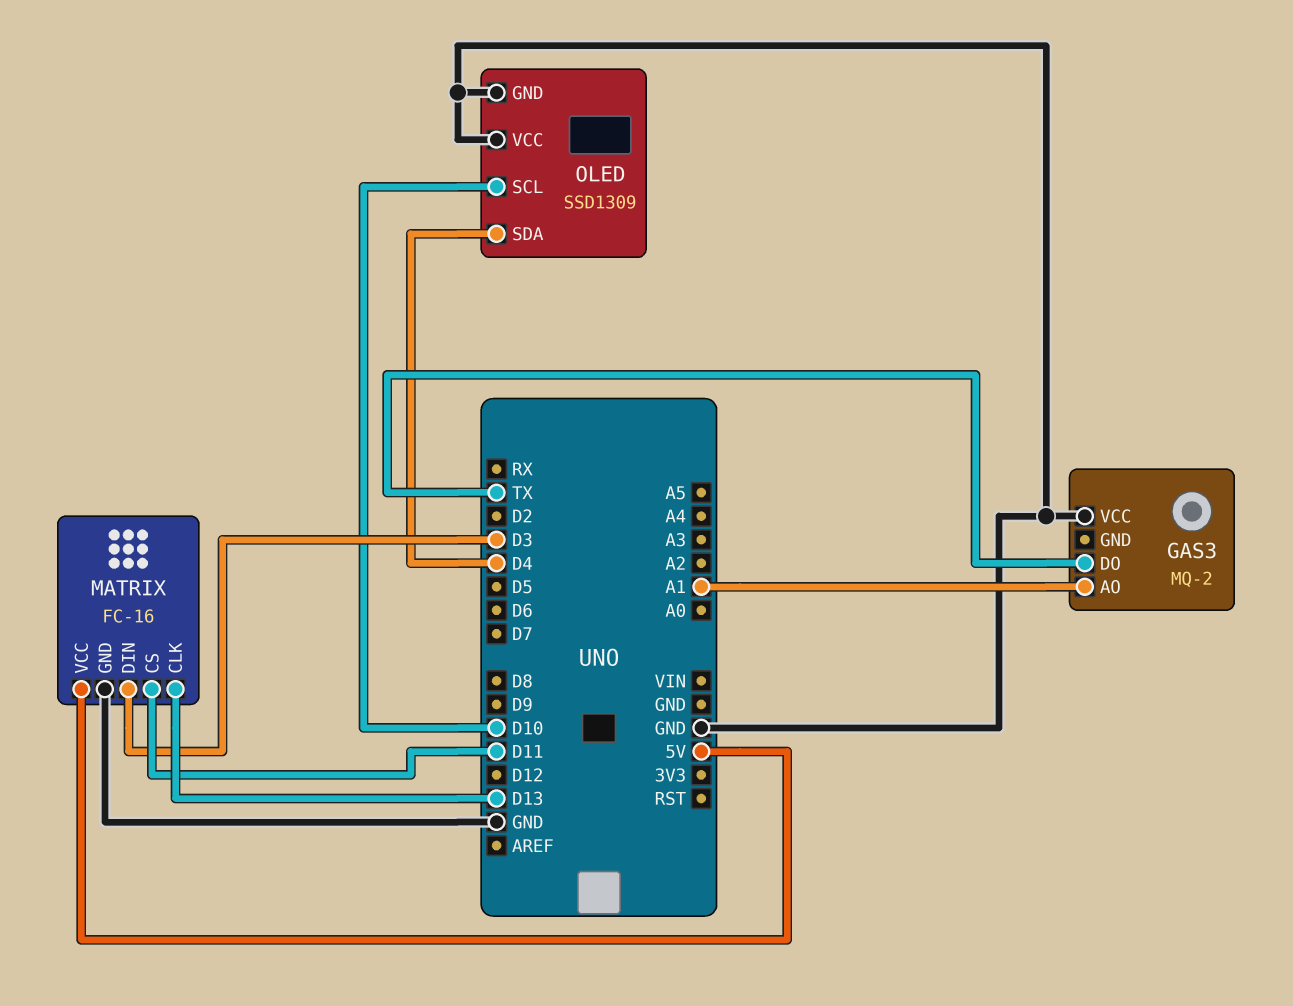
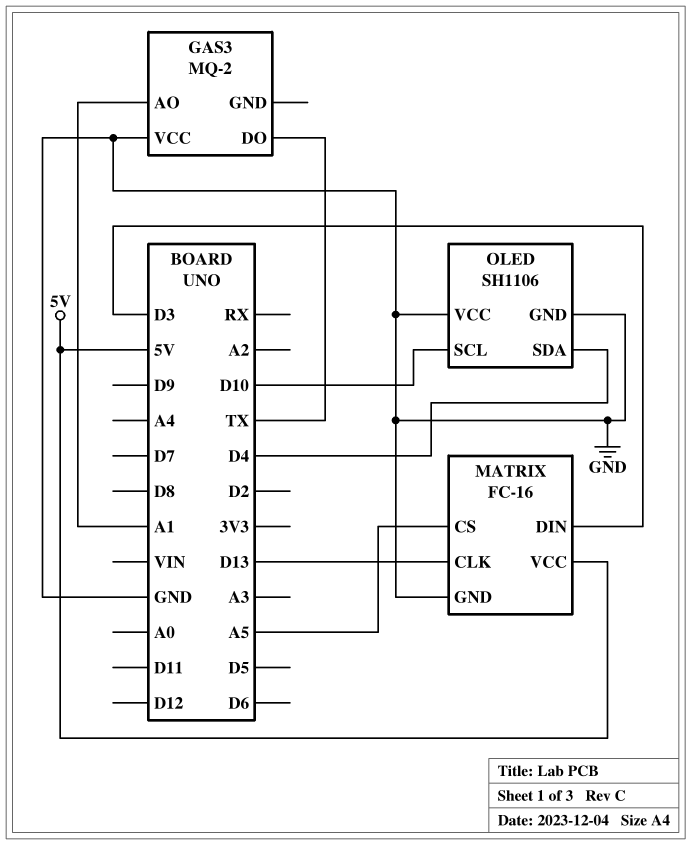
MATRIX pin CS: D11 -> A5
OLED: SSD1309 -> SH1106

